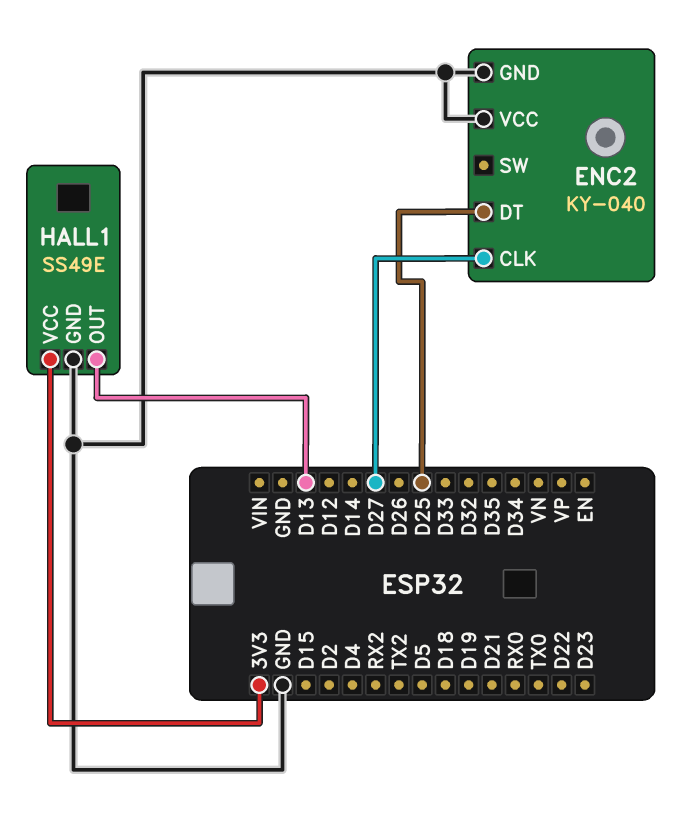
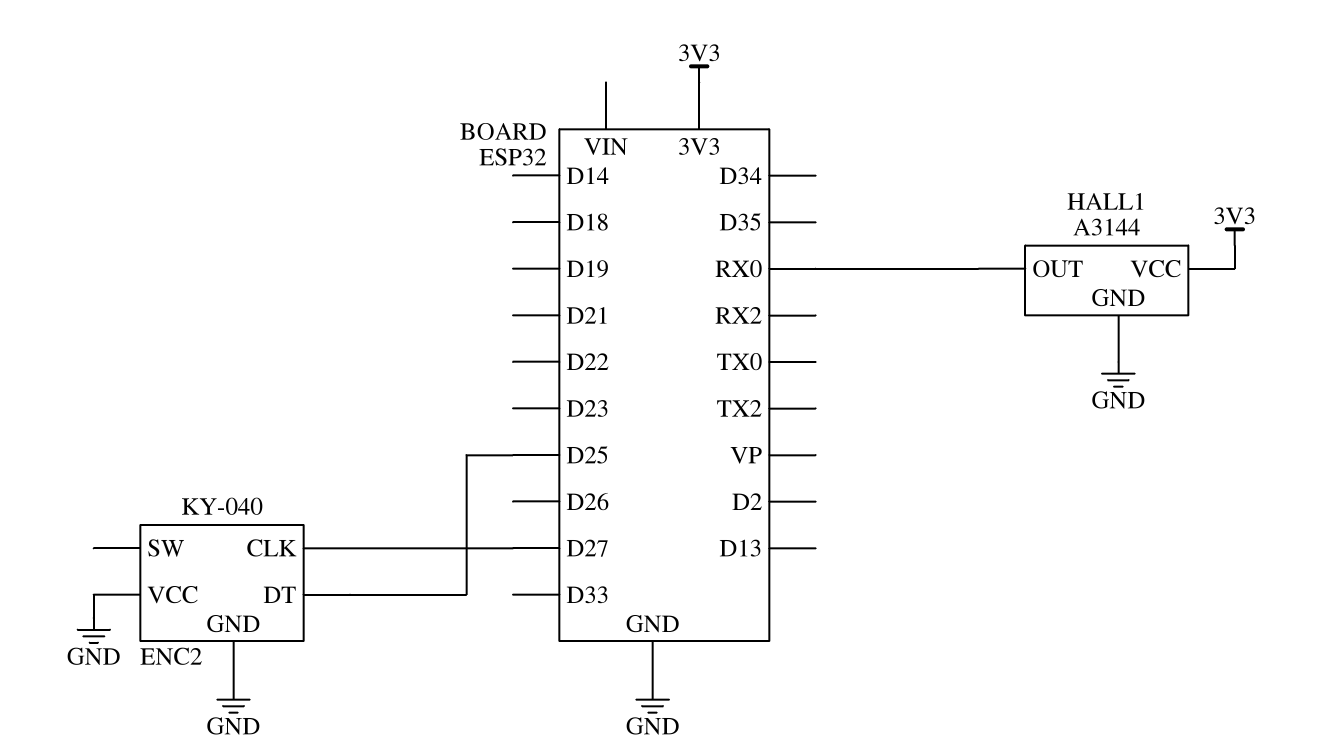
HALL1: SS49E -> A3144
HALL1 pin OUT: D13 -> RX0

